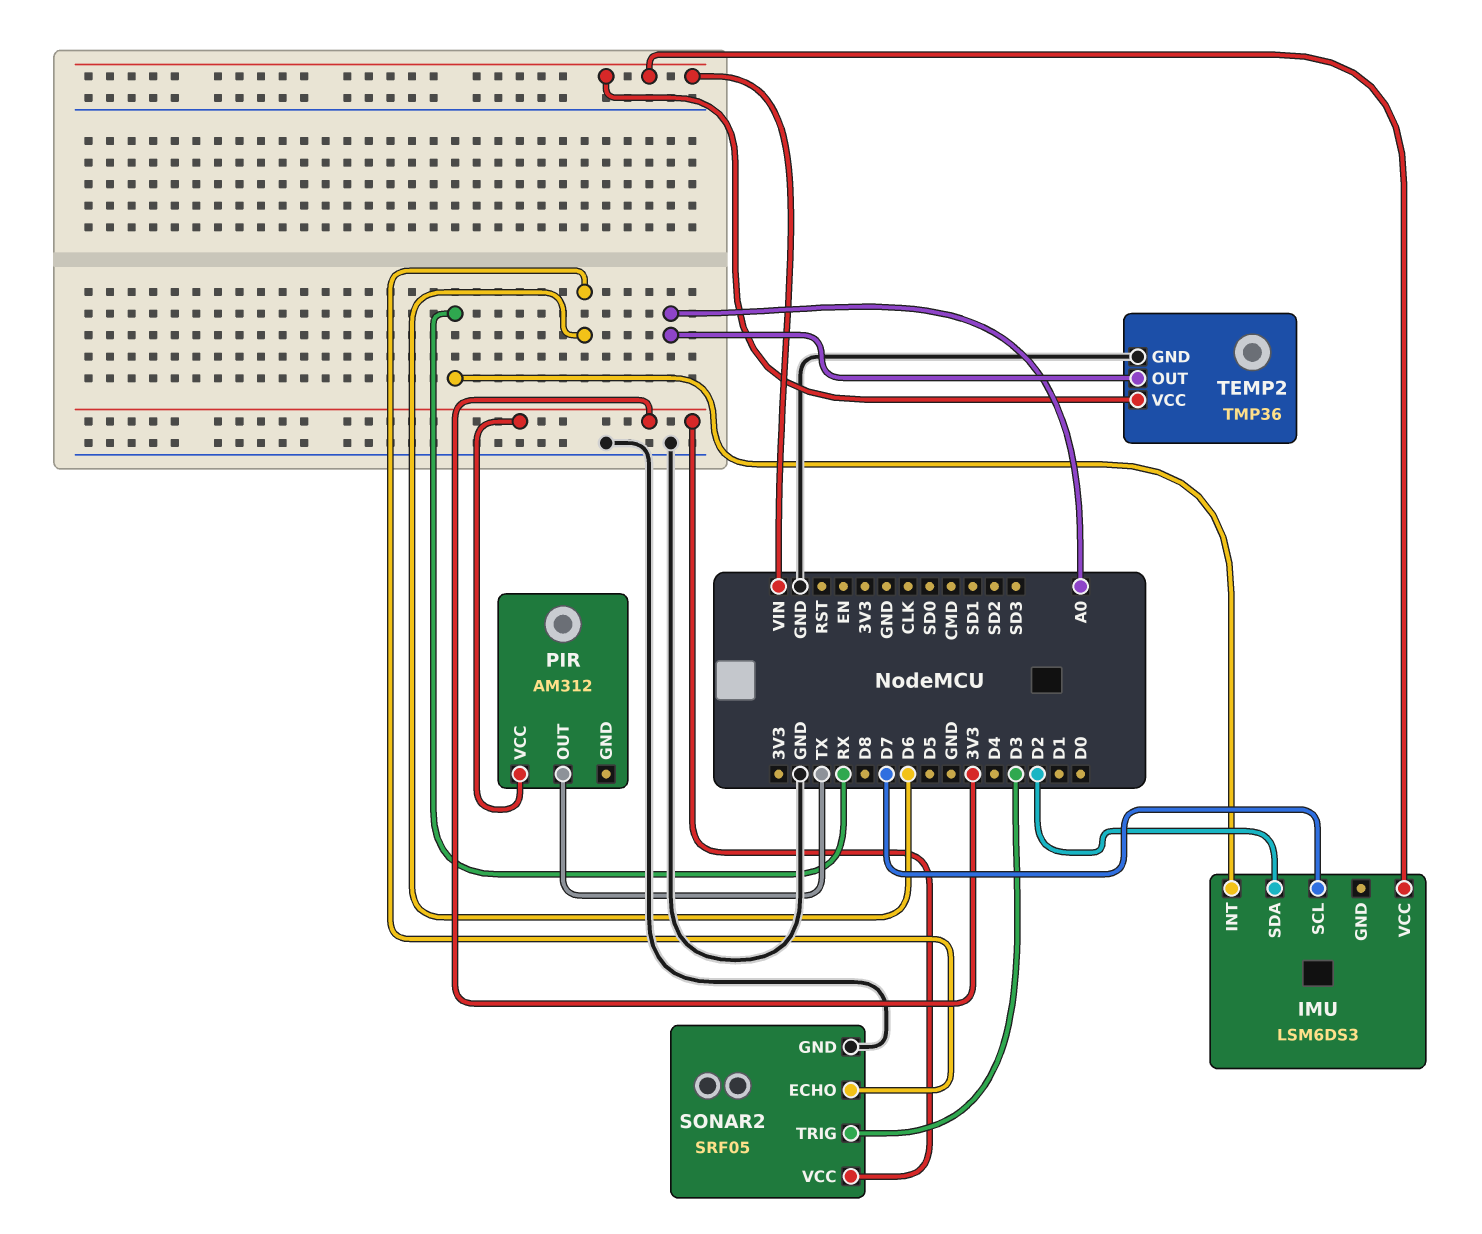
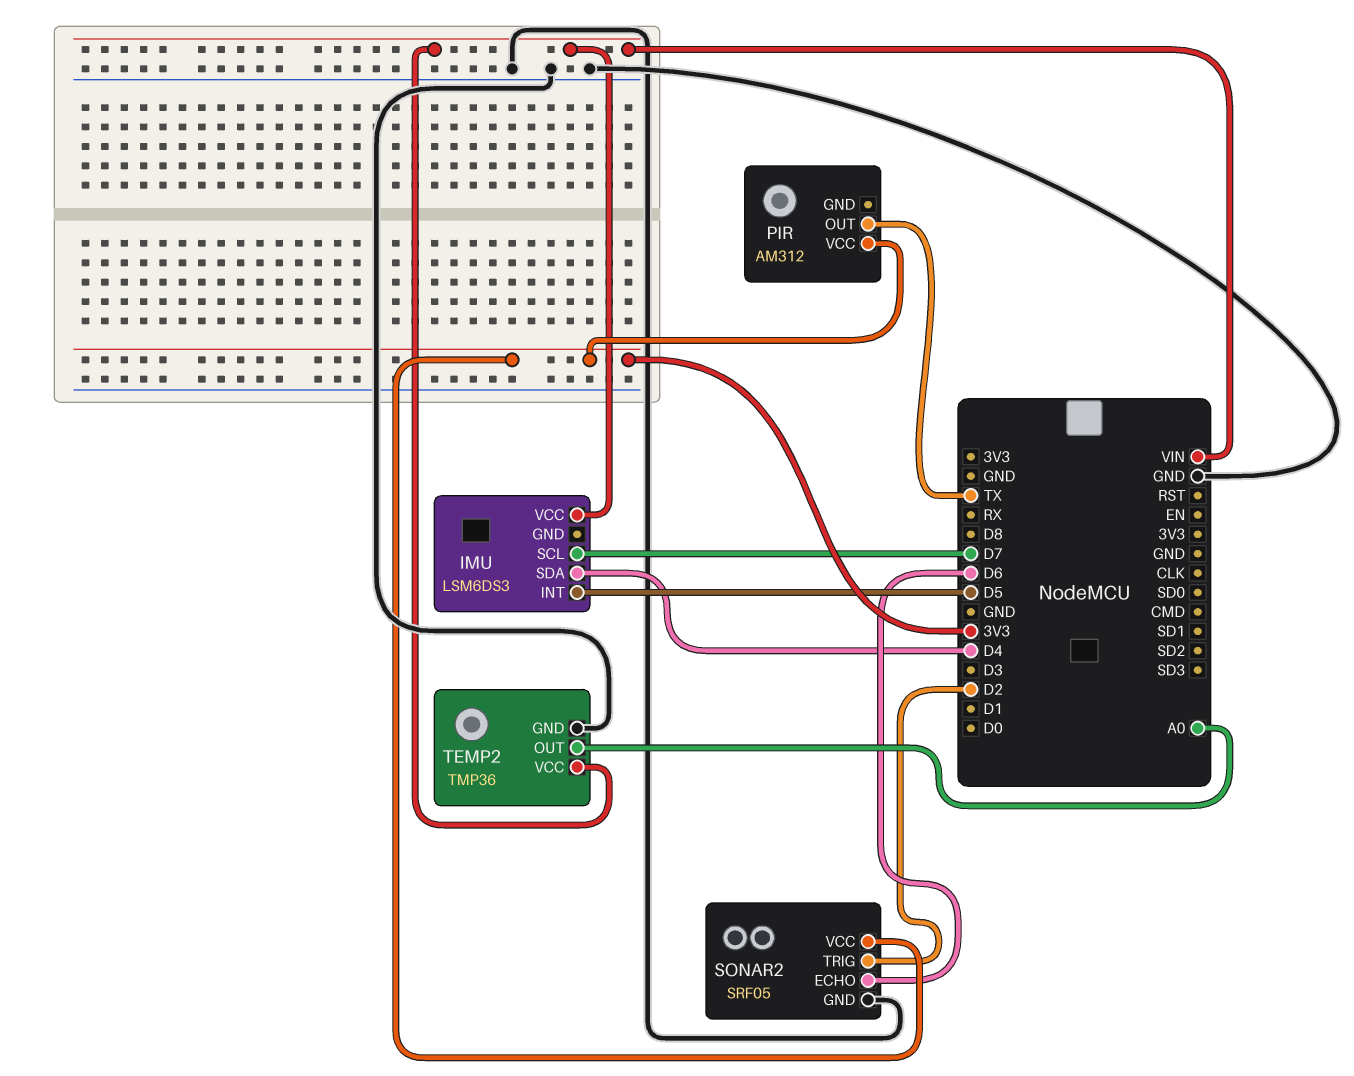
IMU pin INT: RX -> D5
IMU pin SDA: D2 -> D4
SONAR2 pin TRIG: D3 -> D2

